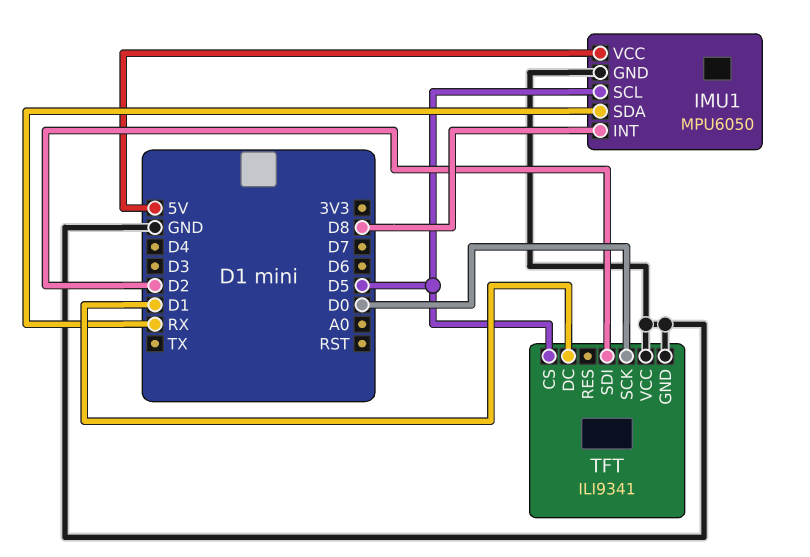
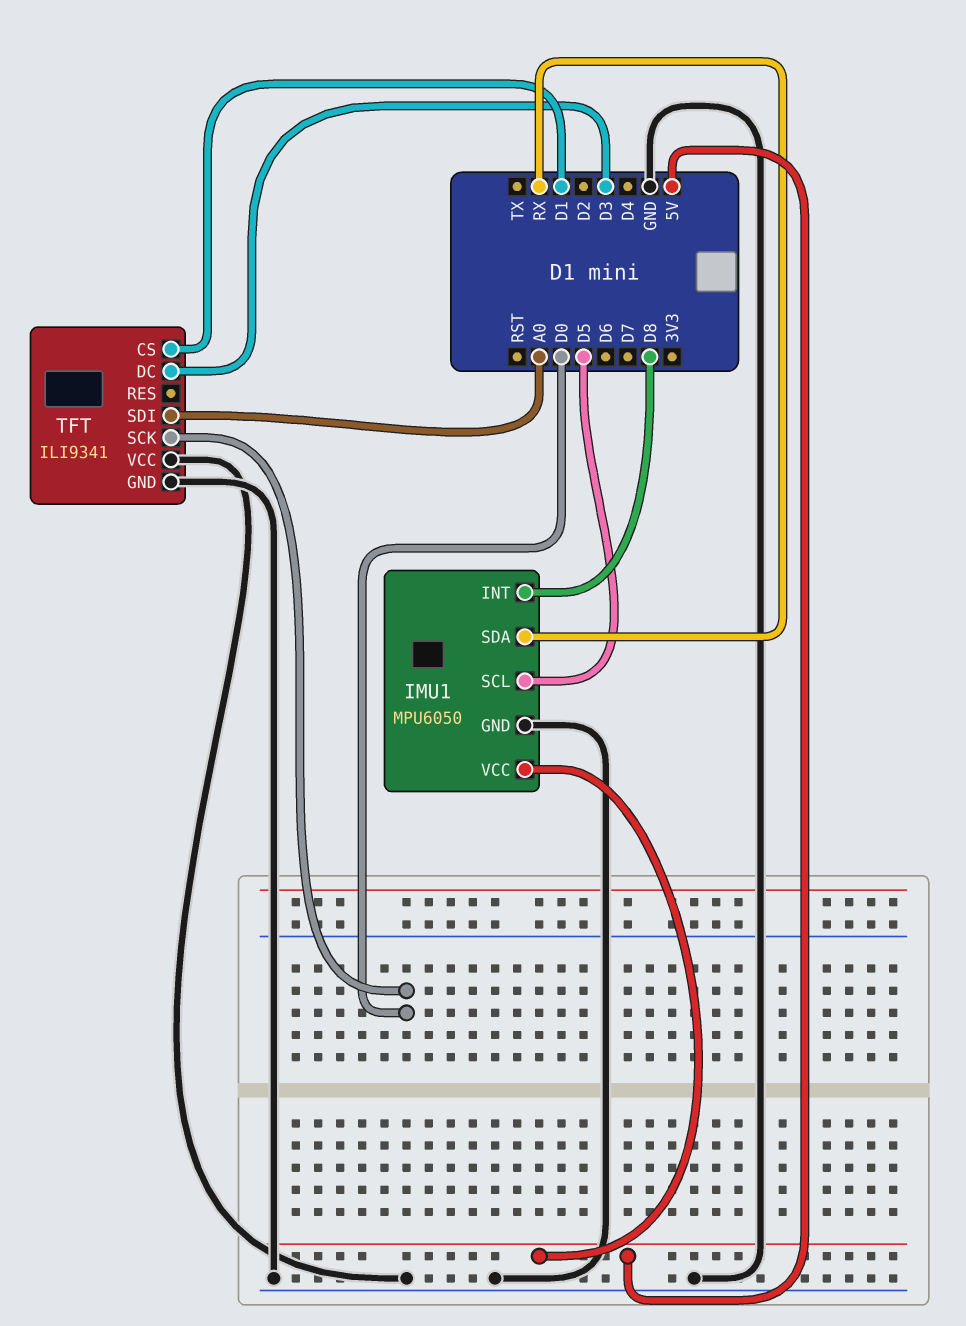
TFT pin CS: D5 -> D1
TFT pin DC: D1 -> D3
TFT pin SDI: D2 -> A0

